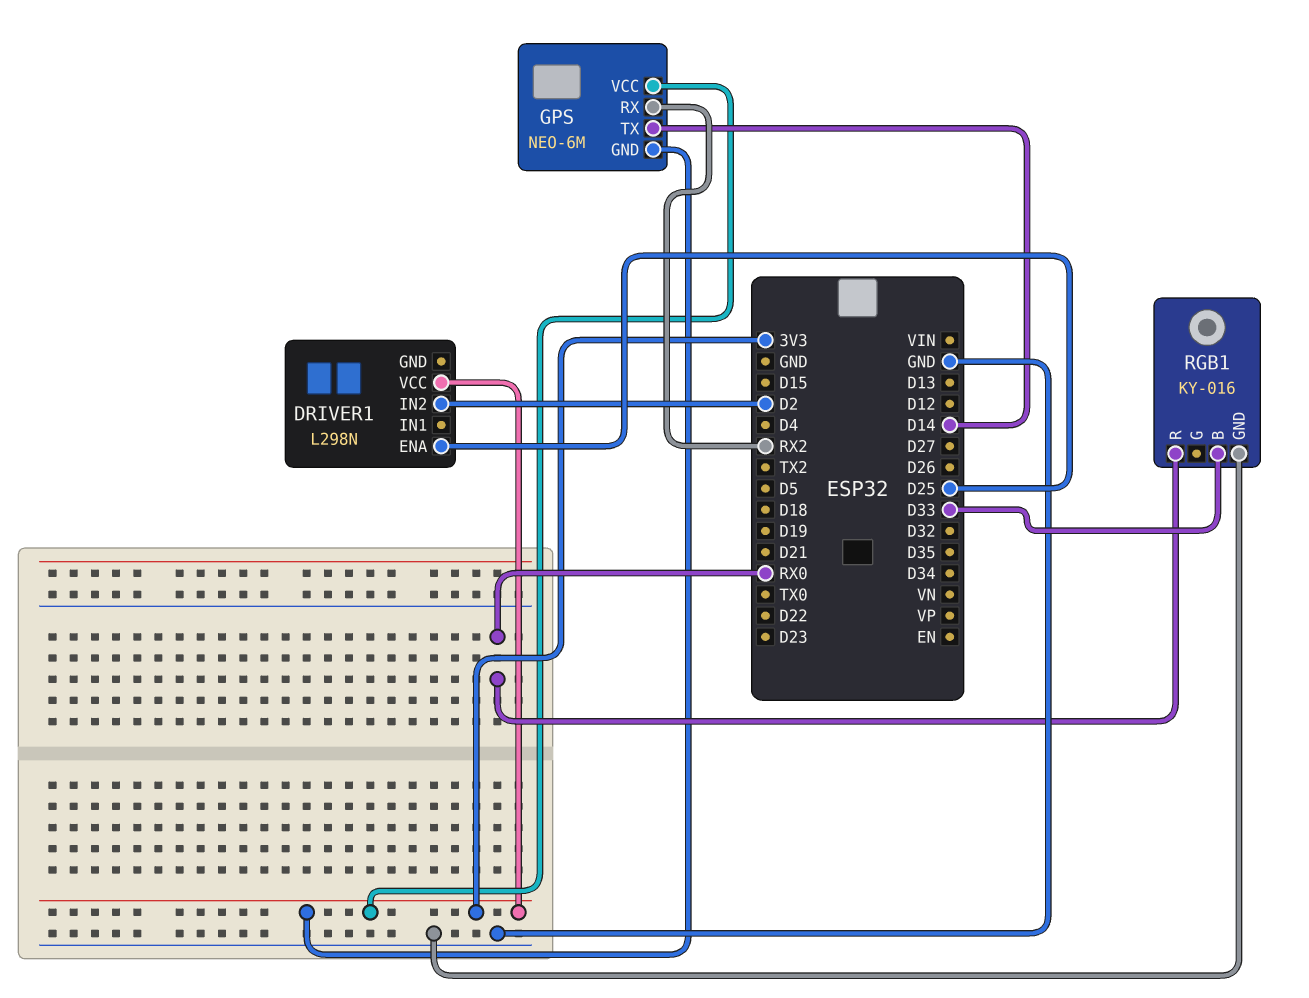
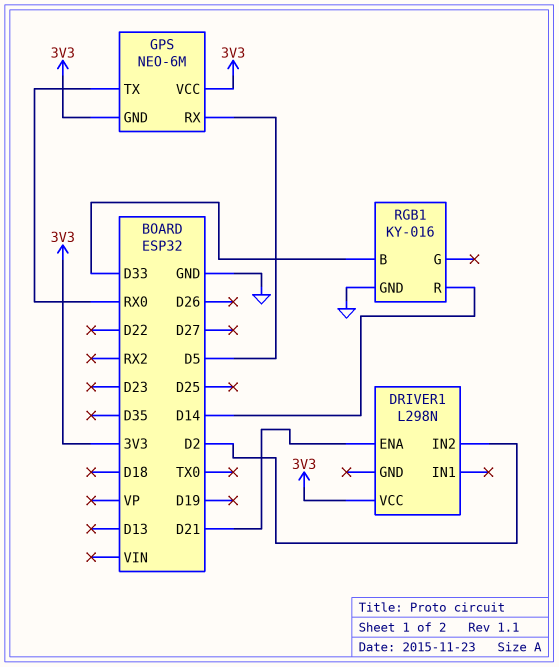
DRIVER1 pin ENA: D25 -> D21
GPS pin RX: RX2 -> D5
GPS pin TX: D14 -> RX0
RGB1 pin R: RX0 -> D14

